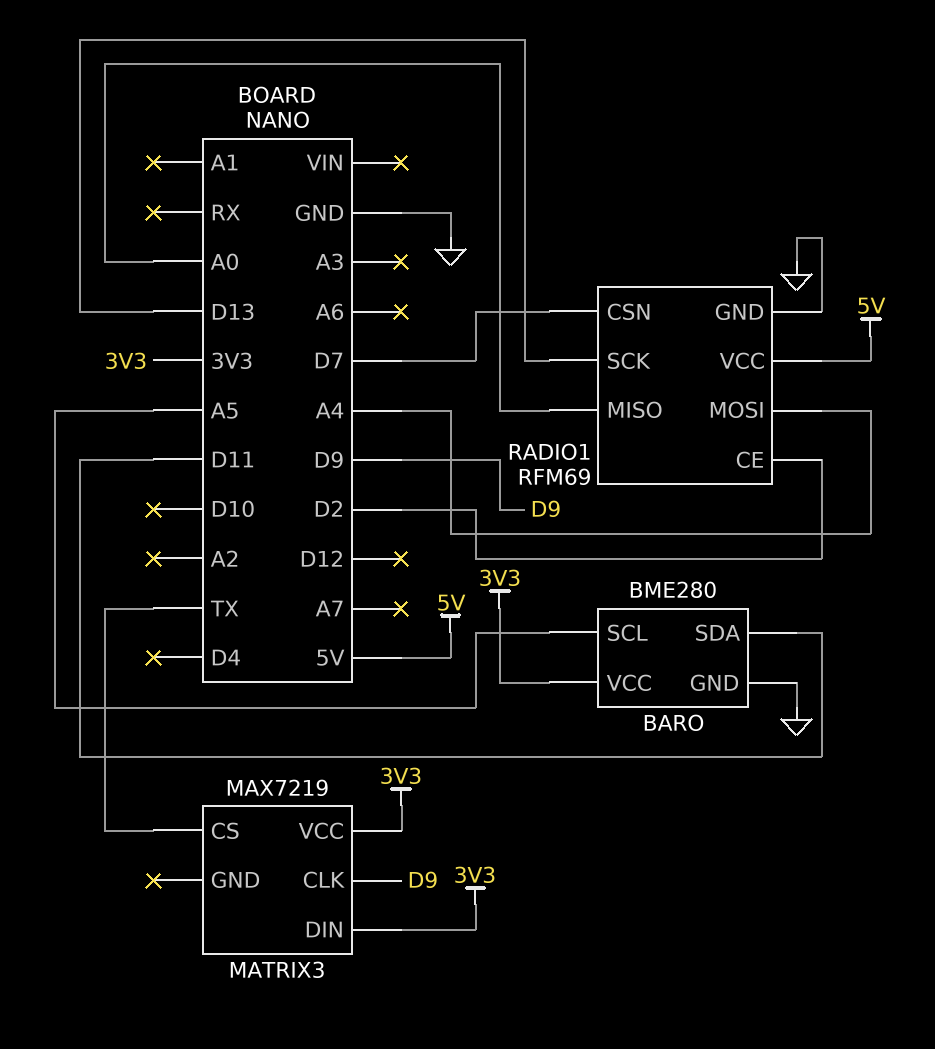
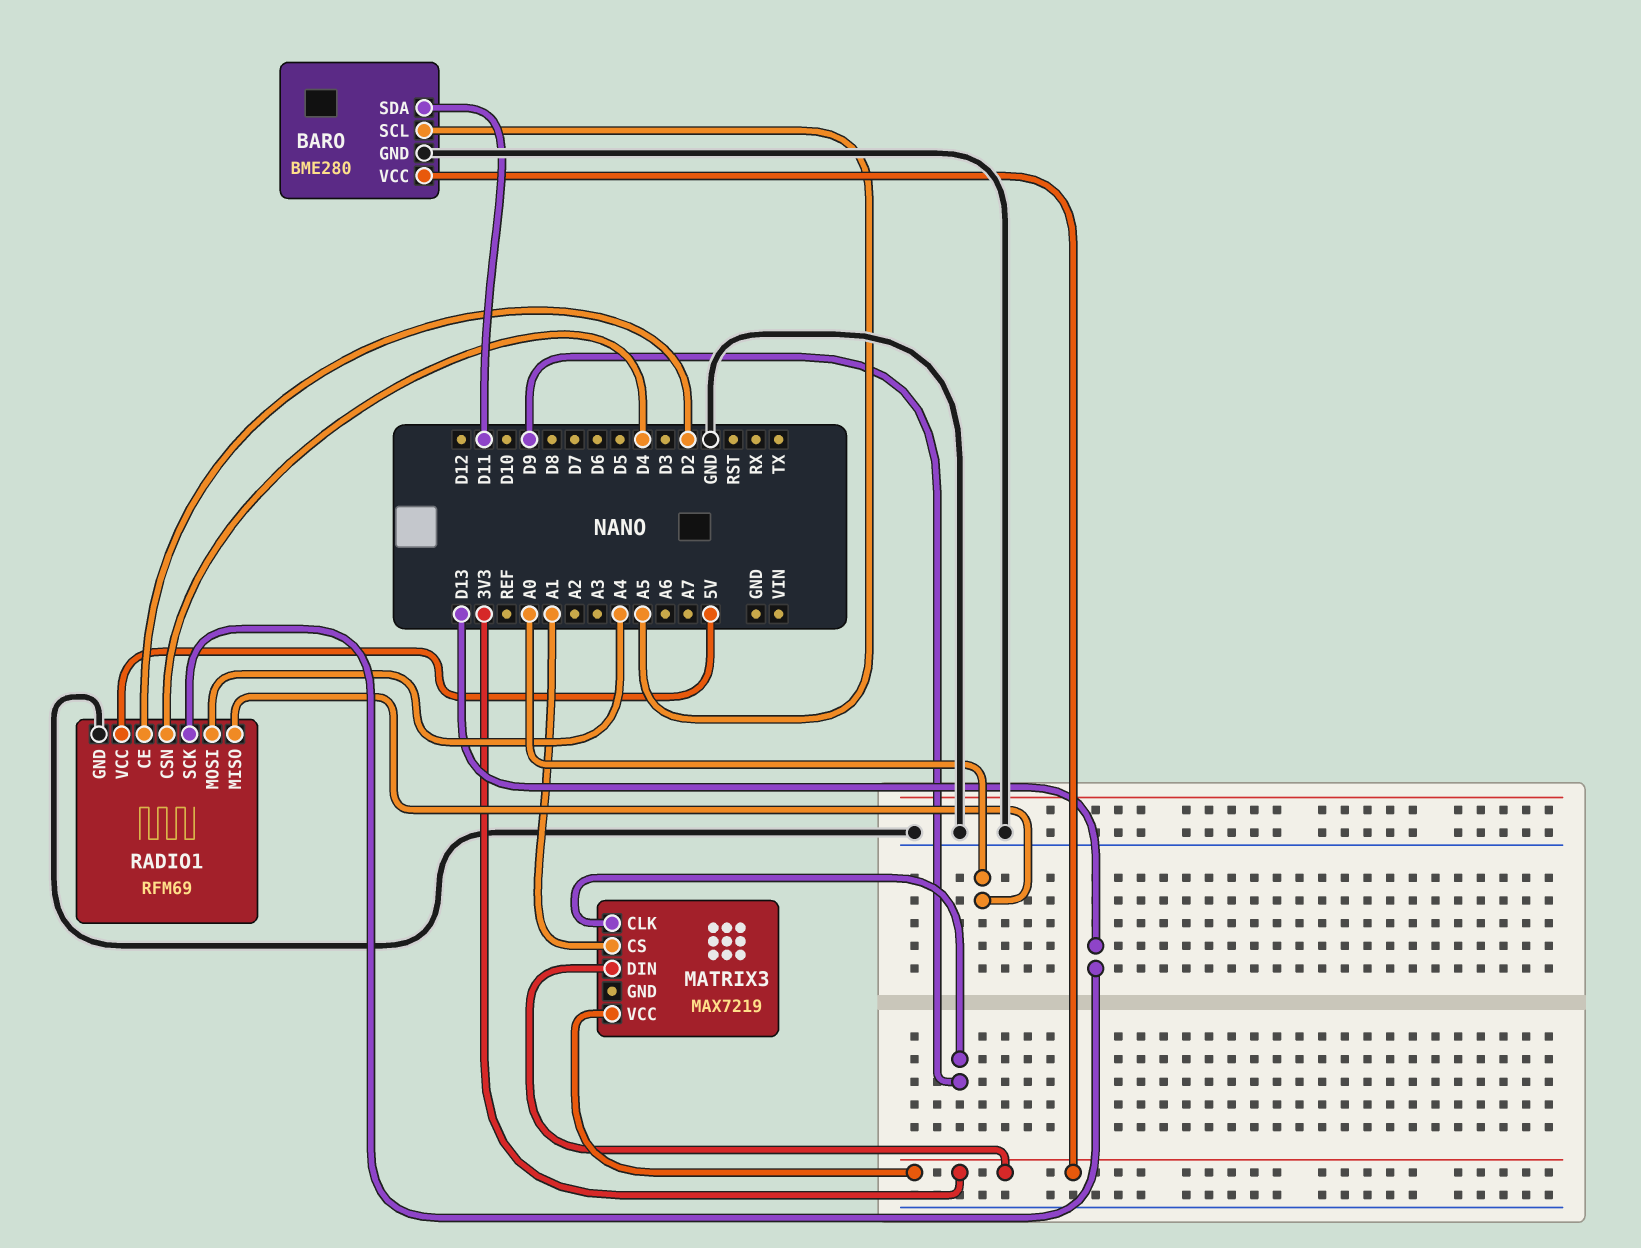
MATRIX3 pin CS: TX -> A1
RADIO1 pin CSN: D7 -> D4

